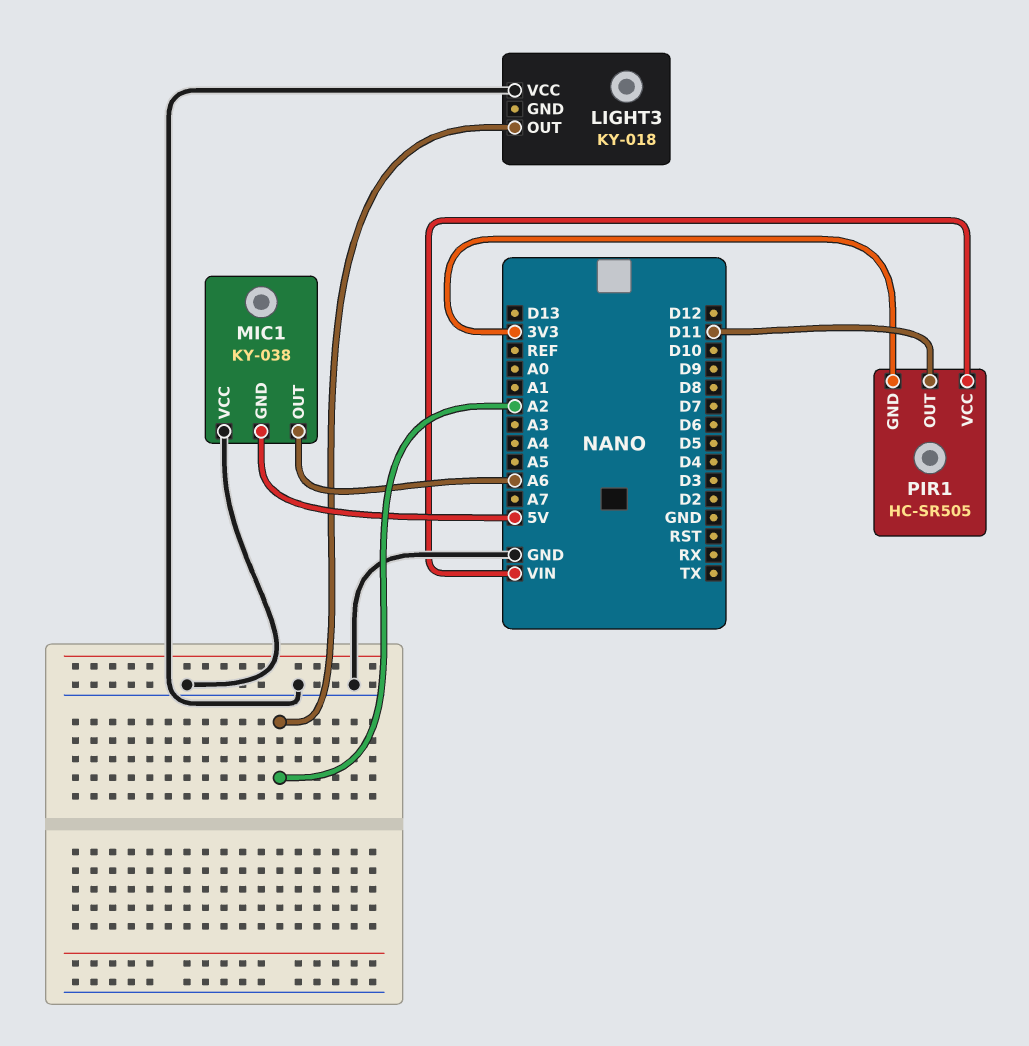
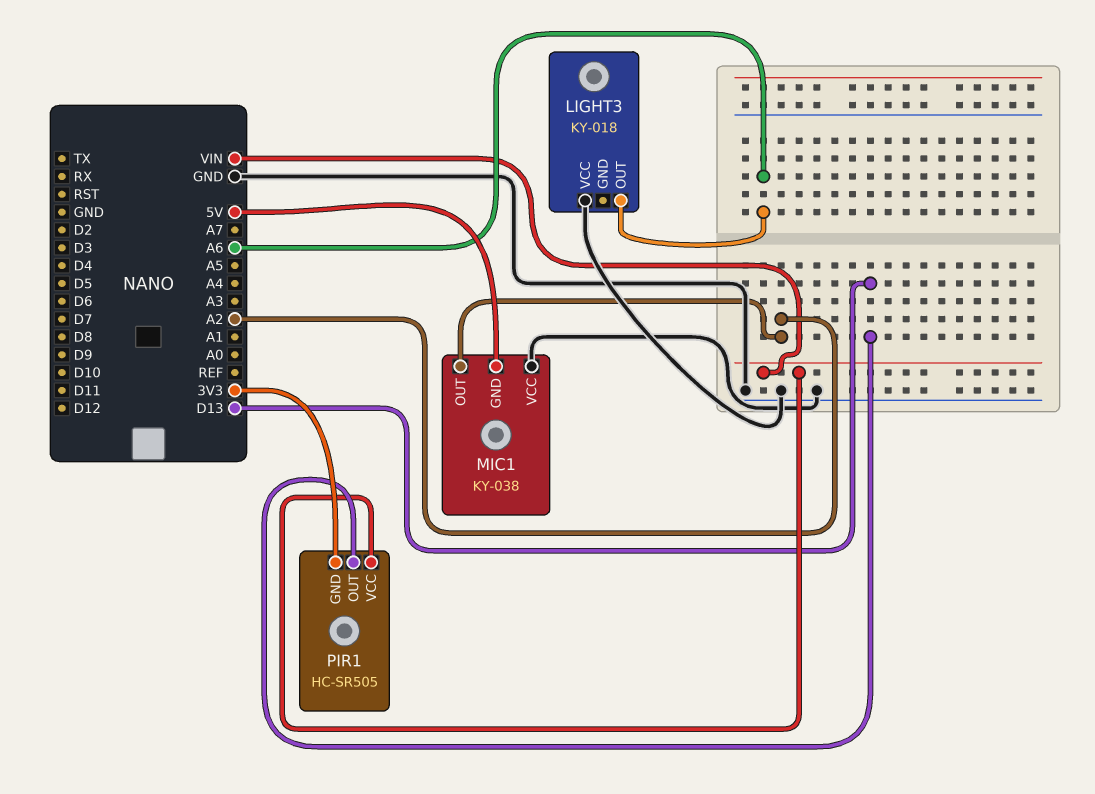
LIGHT3 pin OUT: A2 -> A6
MIC1 pin OUT: A6 -> A2
PIR1 pin OUT: D11 -> D13

